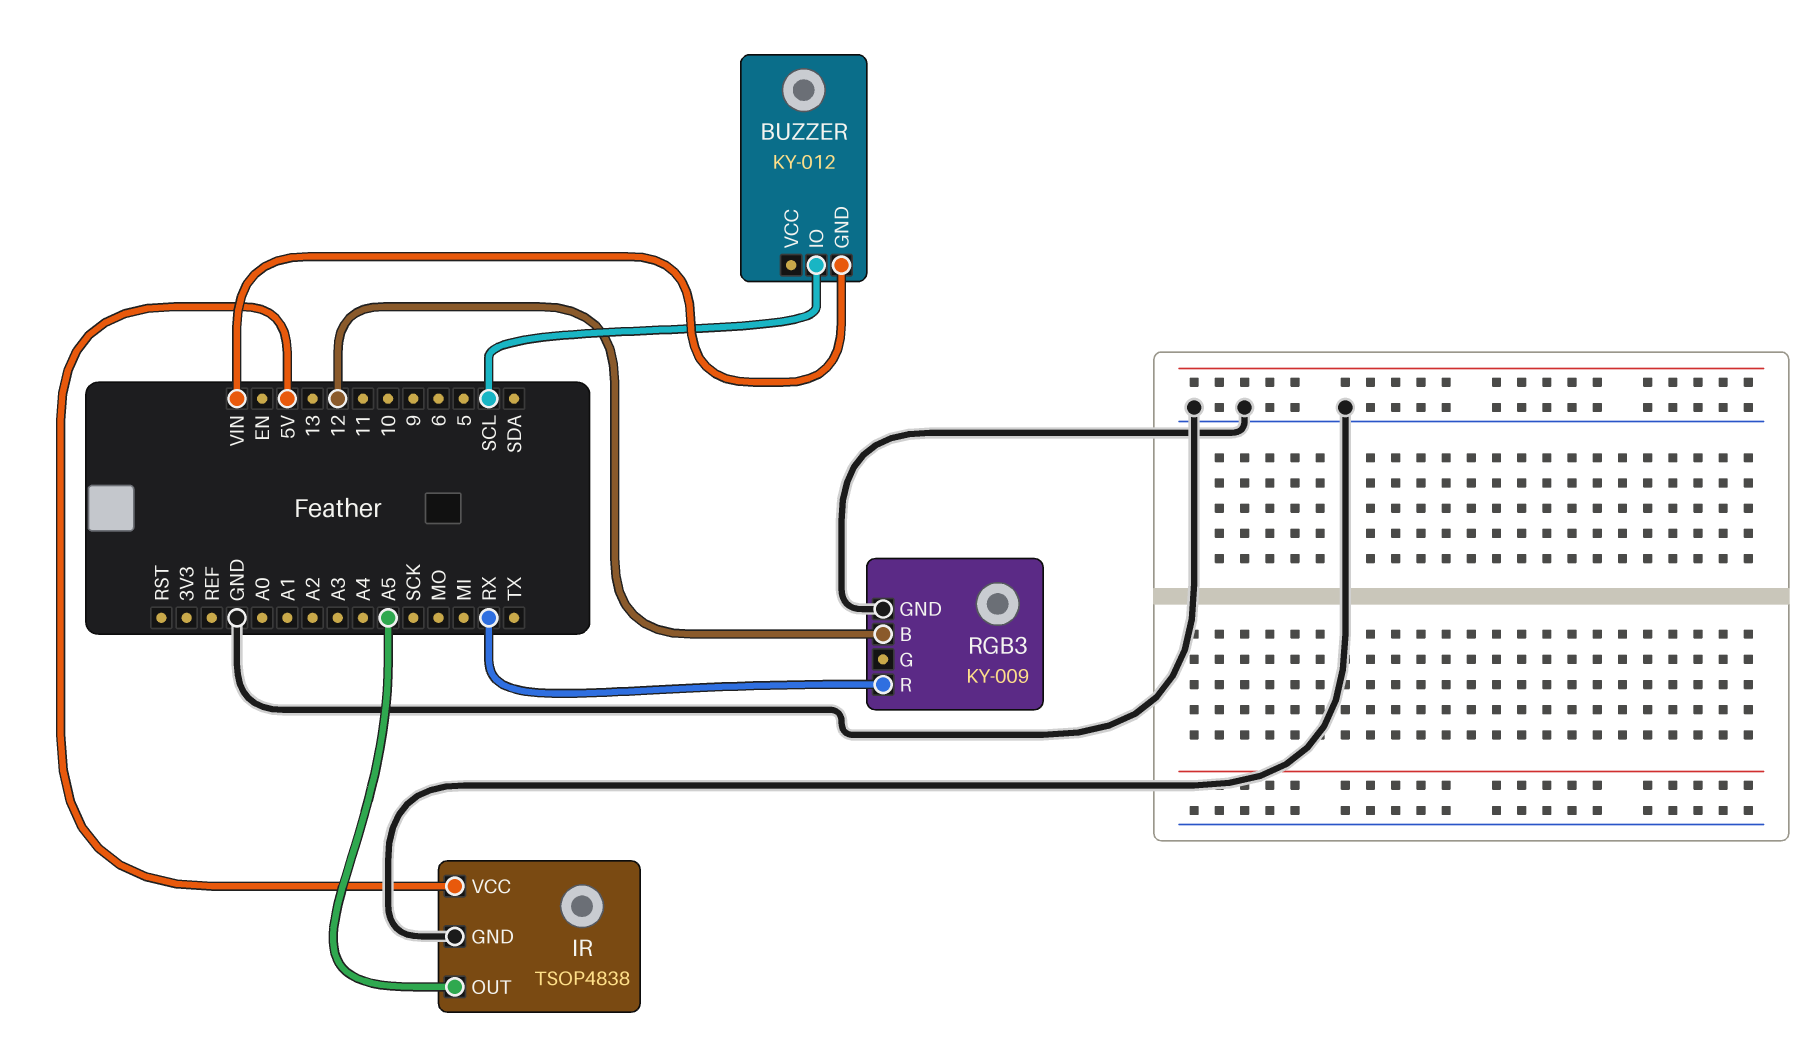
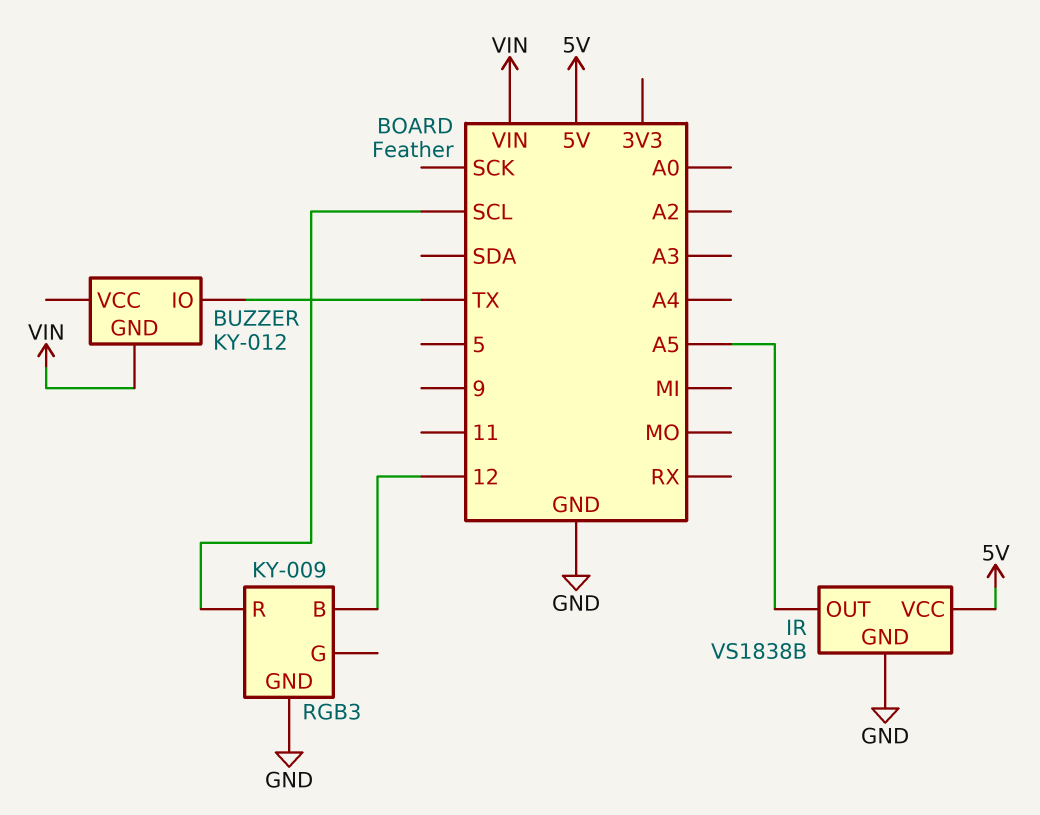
BUZZER pin IO: SCL -> TX
IR: TSOP4838 -> VS1838B
RGB3 pin R: RX -> SCL

